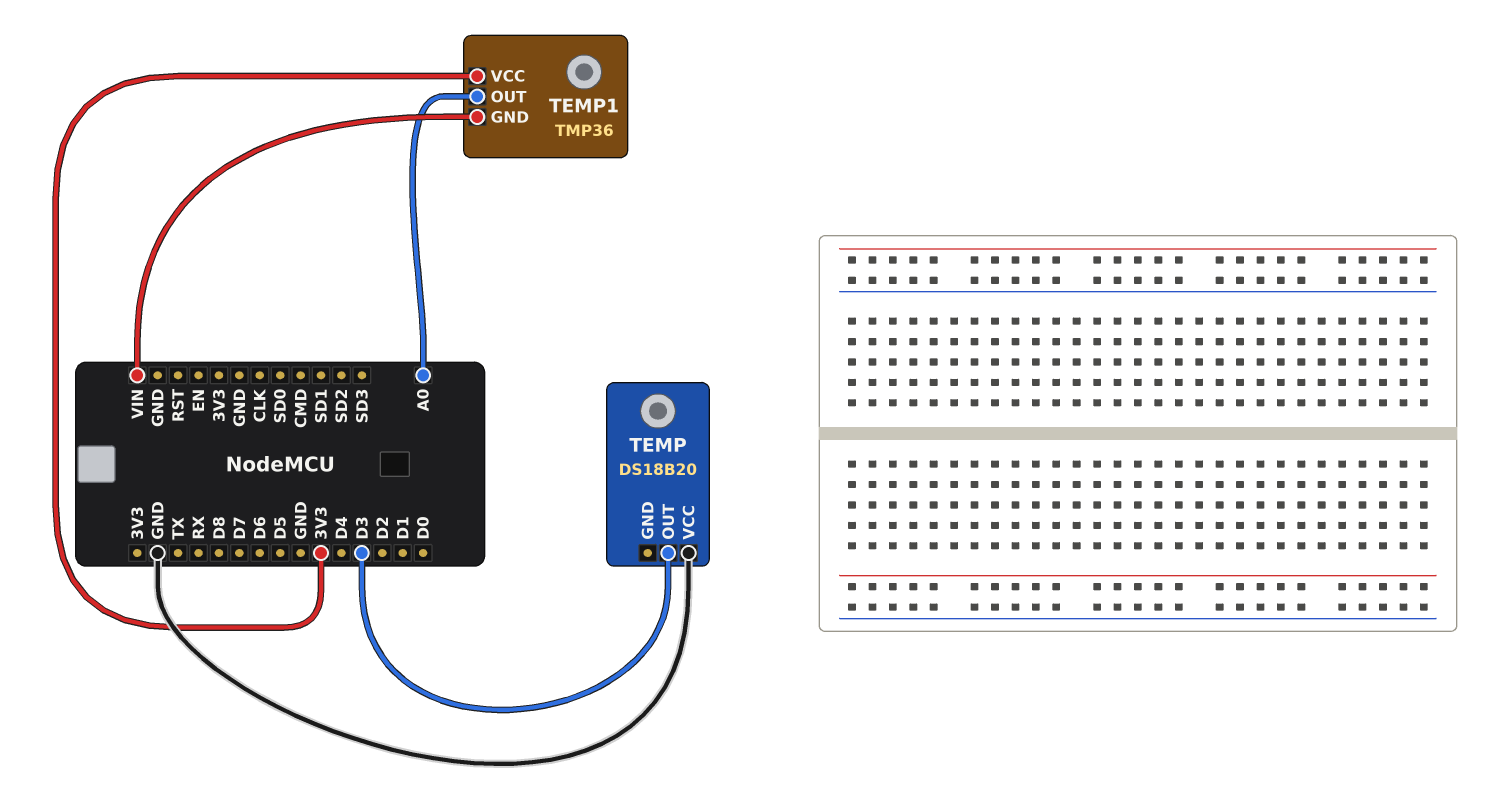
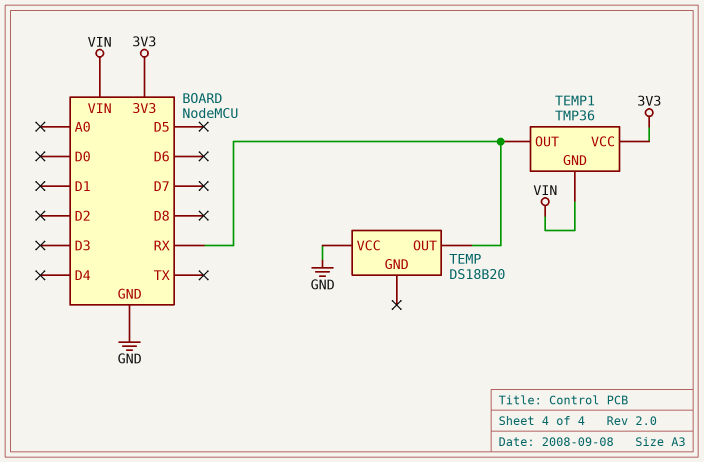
TEMP pin OUT: D3 -> RX
TEMP1 pin OUT: A0 -> RX

